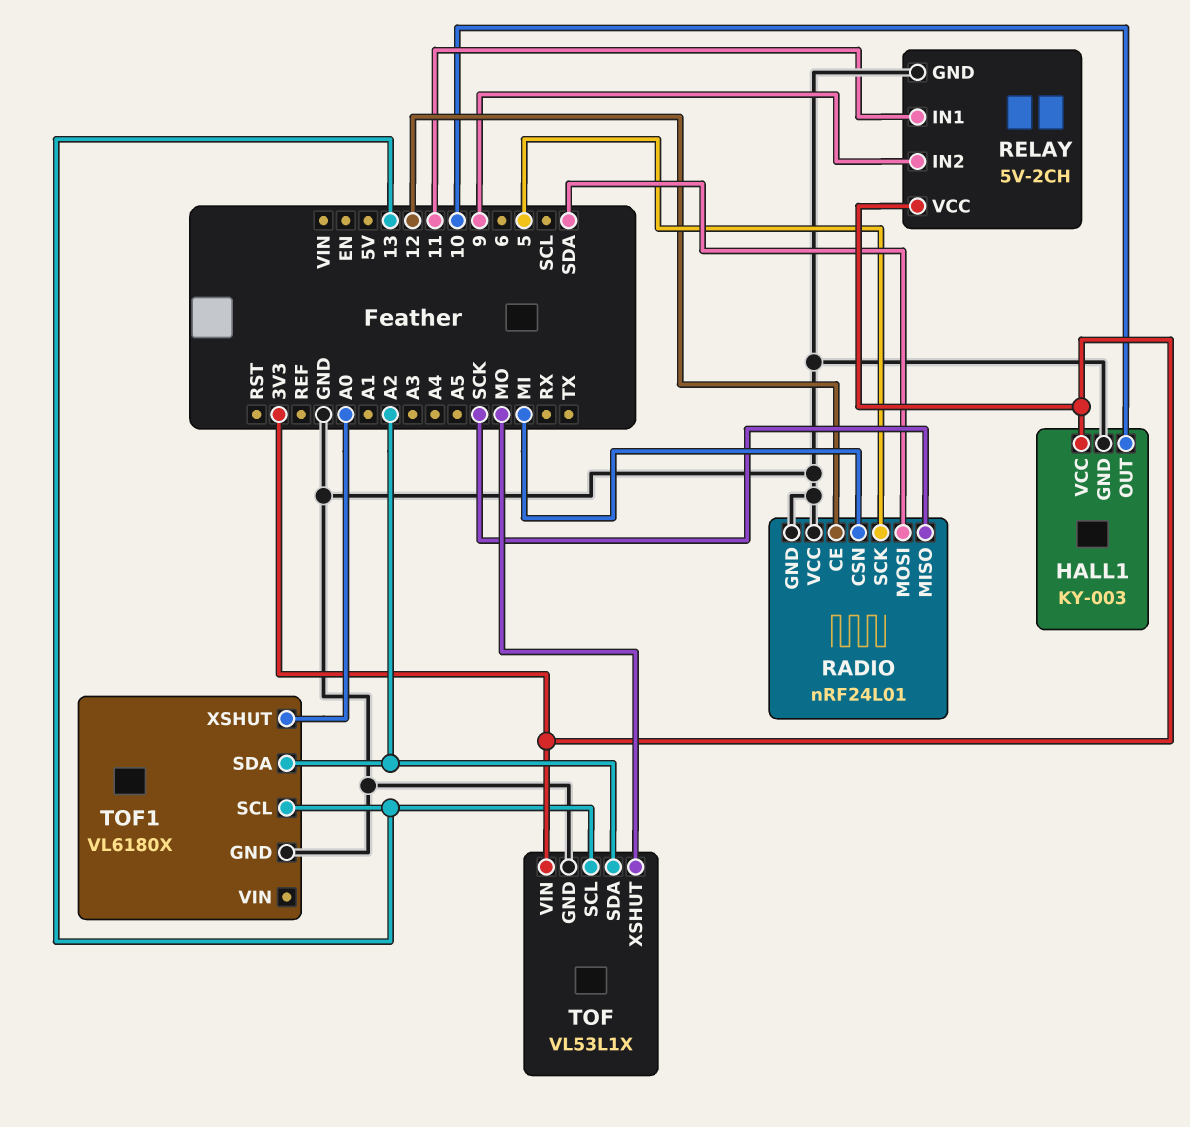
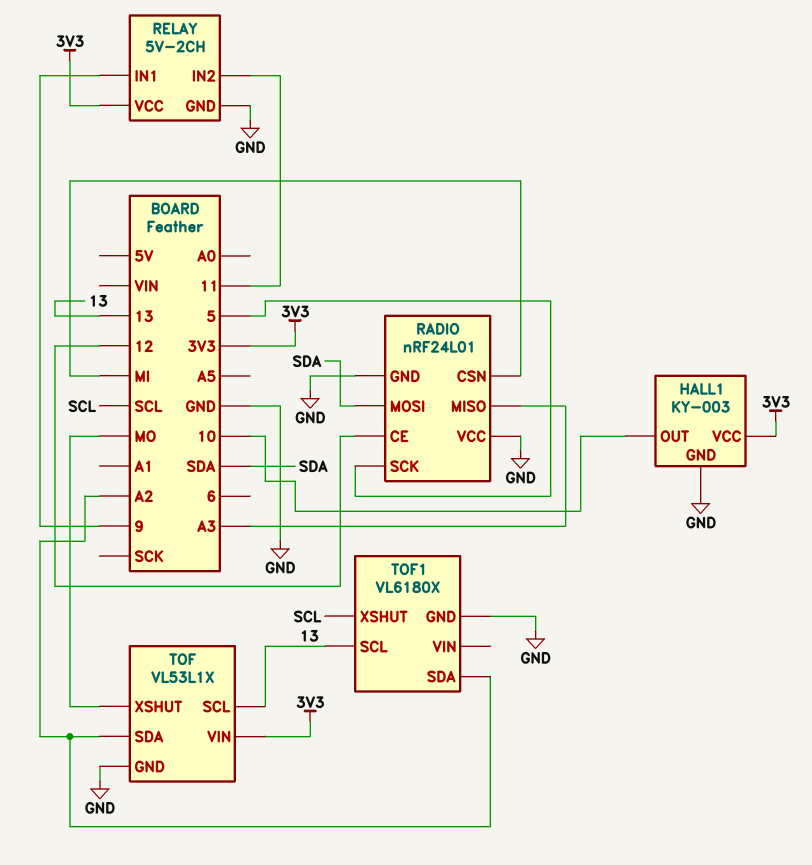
RADIO pin MISO: SCK -> A3
RELAY pin IN1: 11 -> 9
RELAY pin IN2: 9 -> 11
TOF1 pin XSHUT: A0 -> SCL

